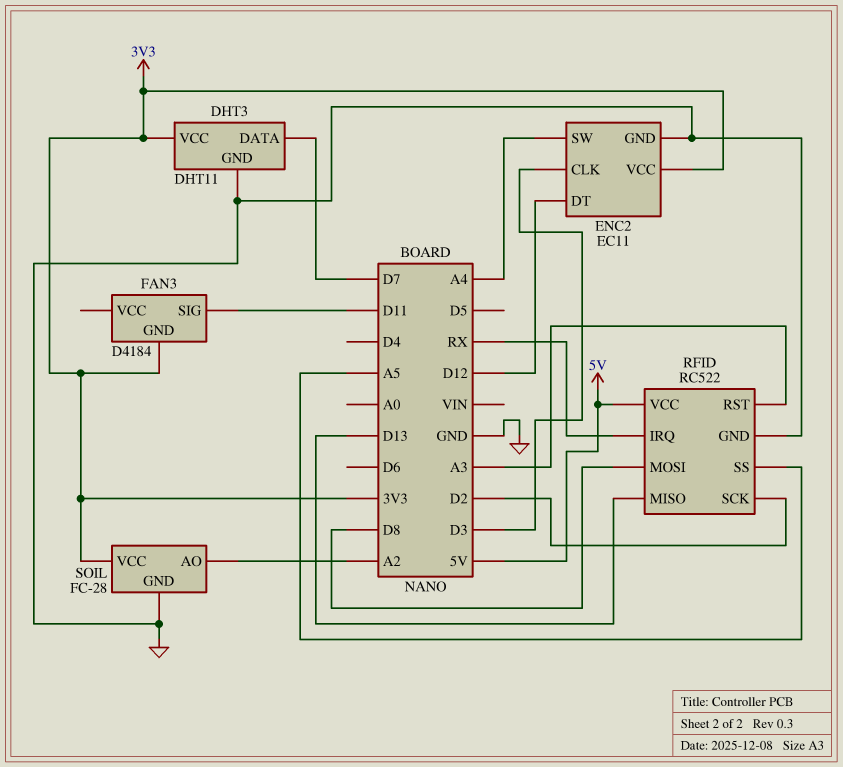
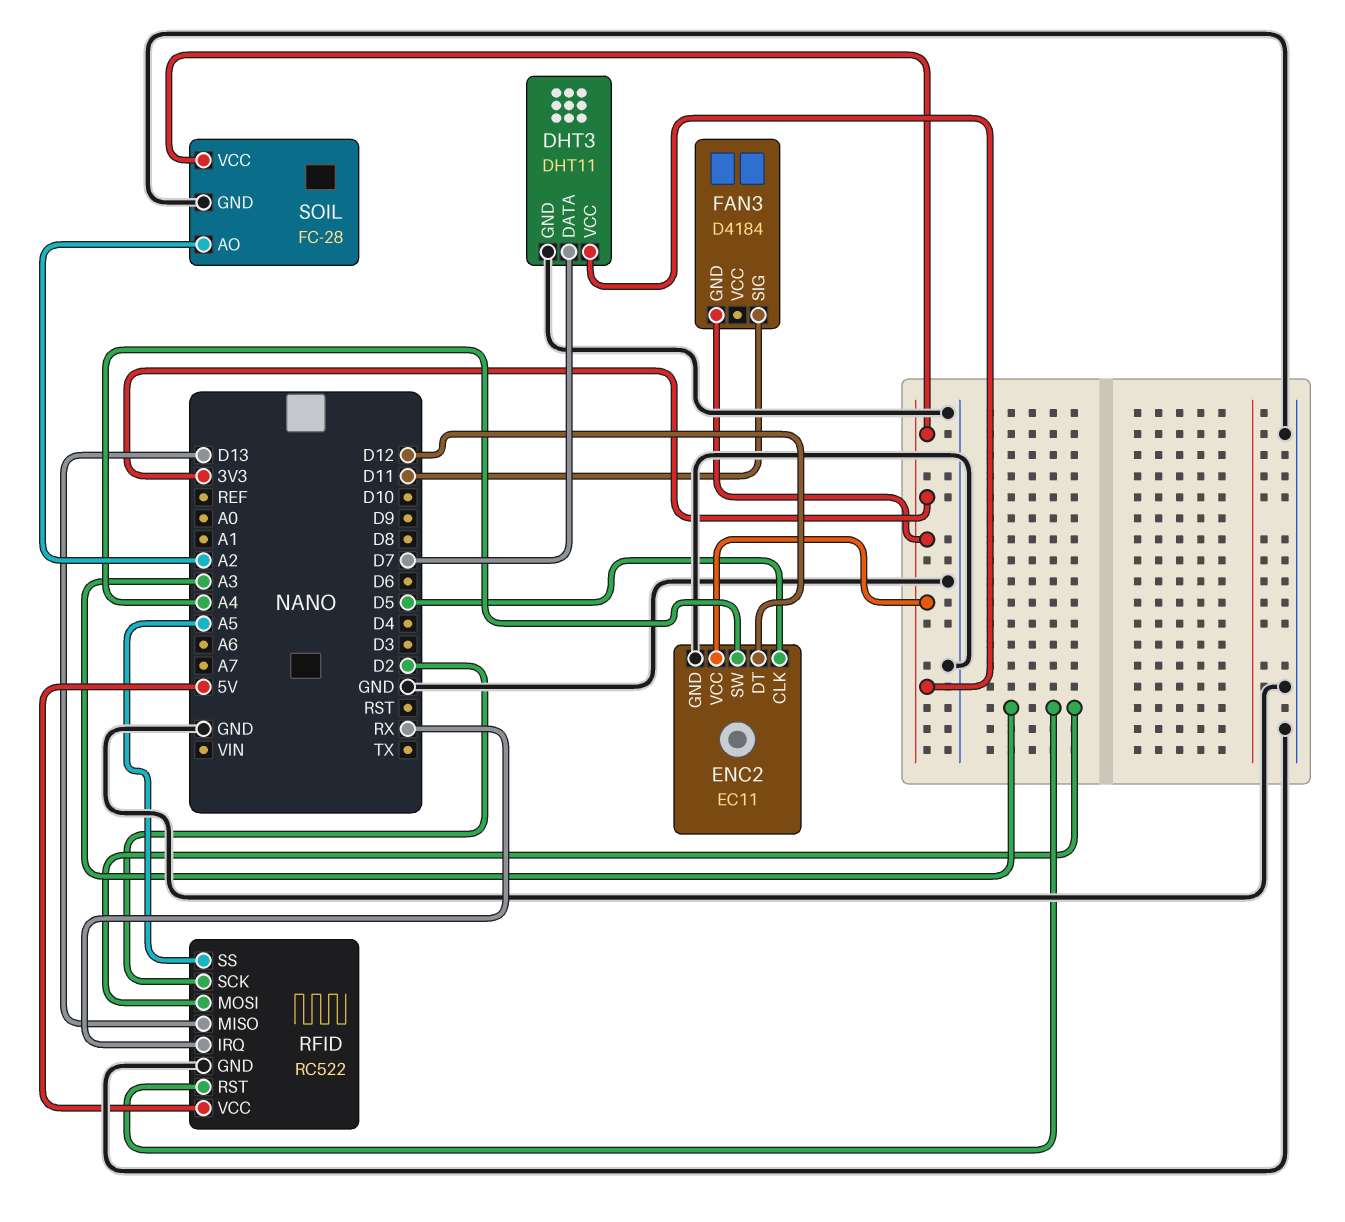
ENC2 pin CLK: D3 -> D5
RFID pin MOSI: D8 -> A3

